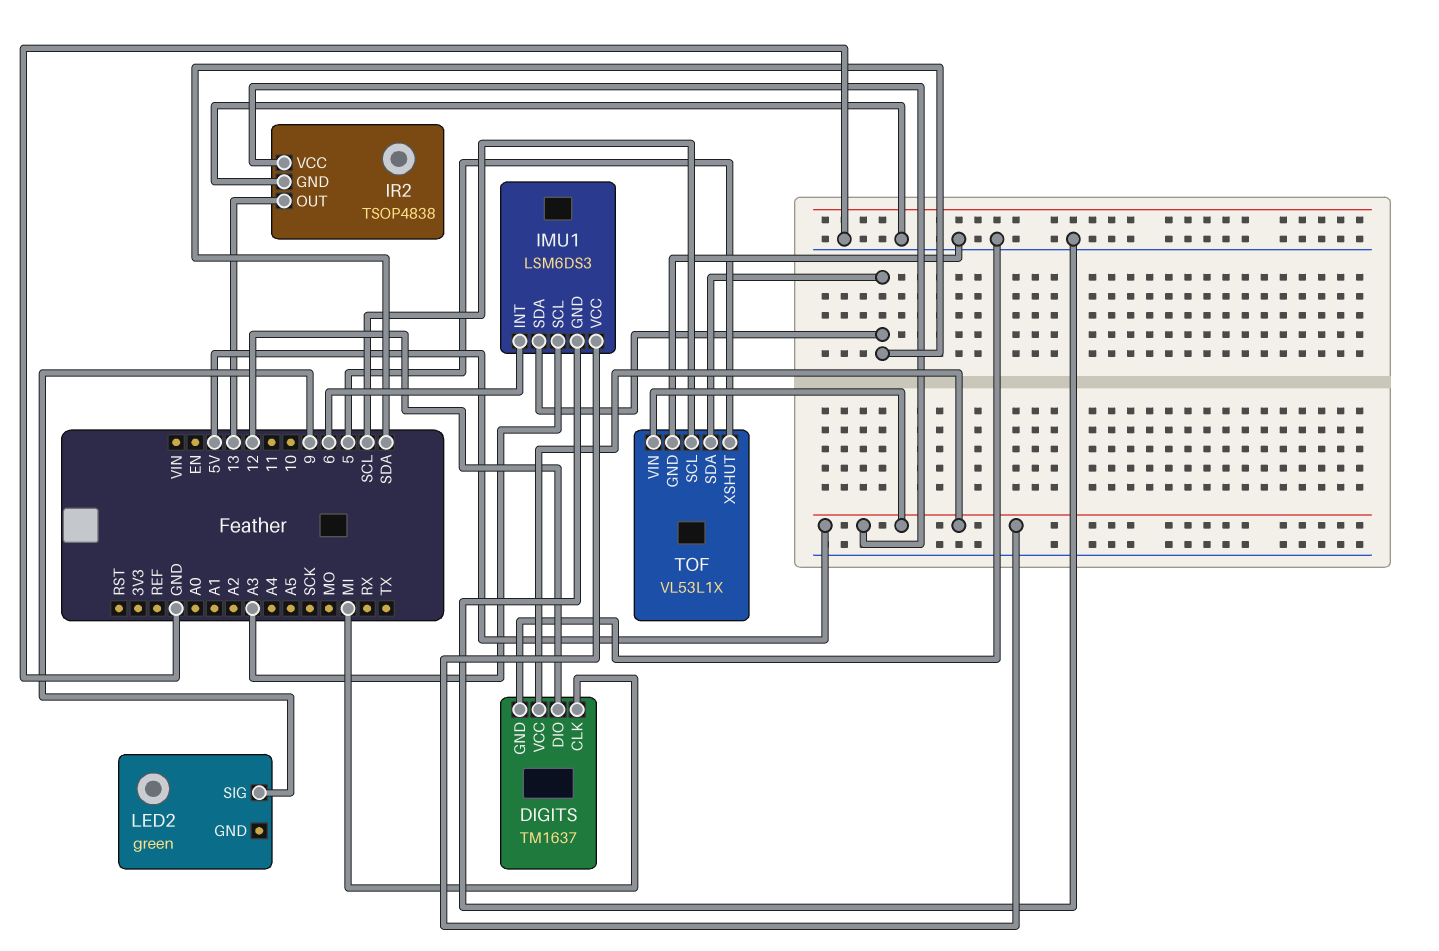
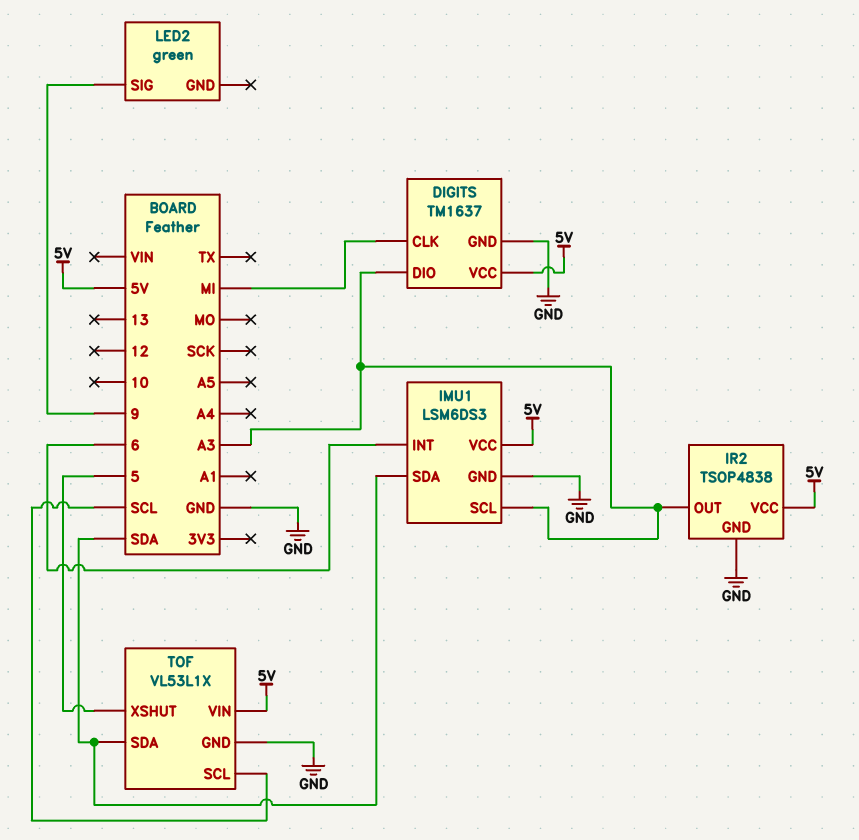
DIGITS pin DIO: 12 -> A3
IR2 pin OUT: 13 -> A3

